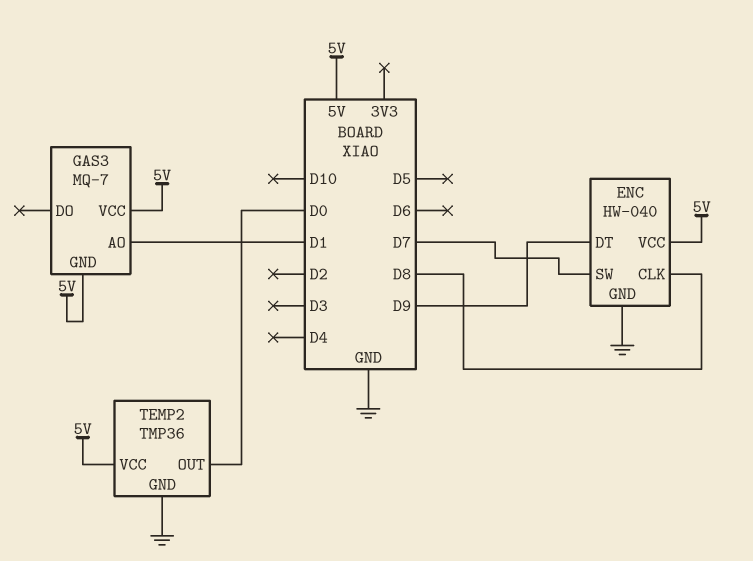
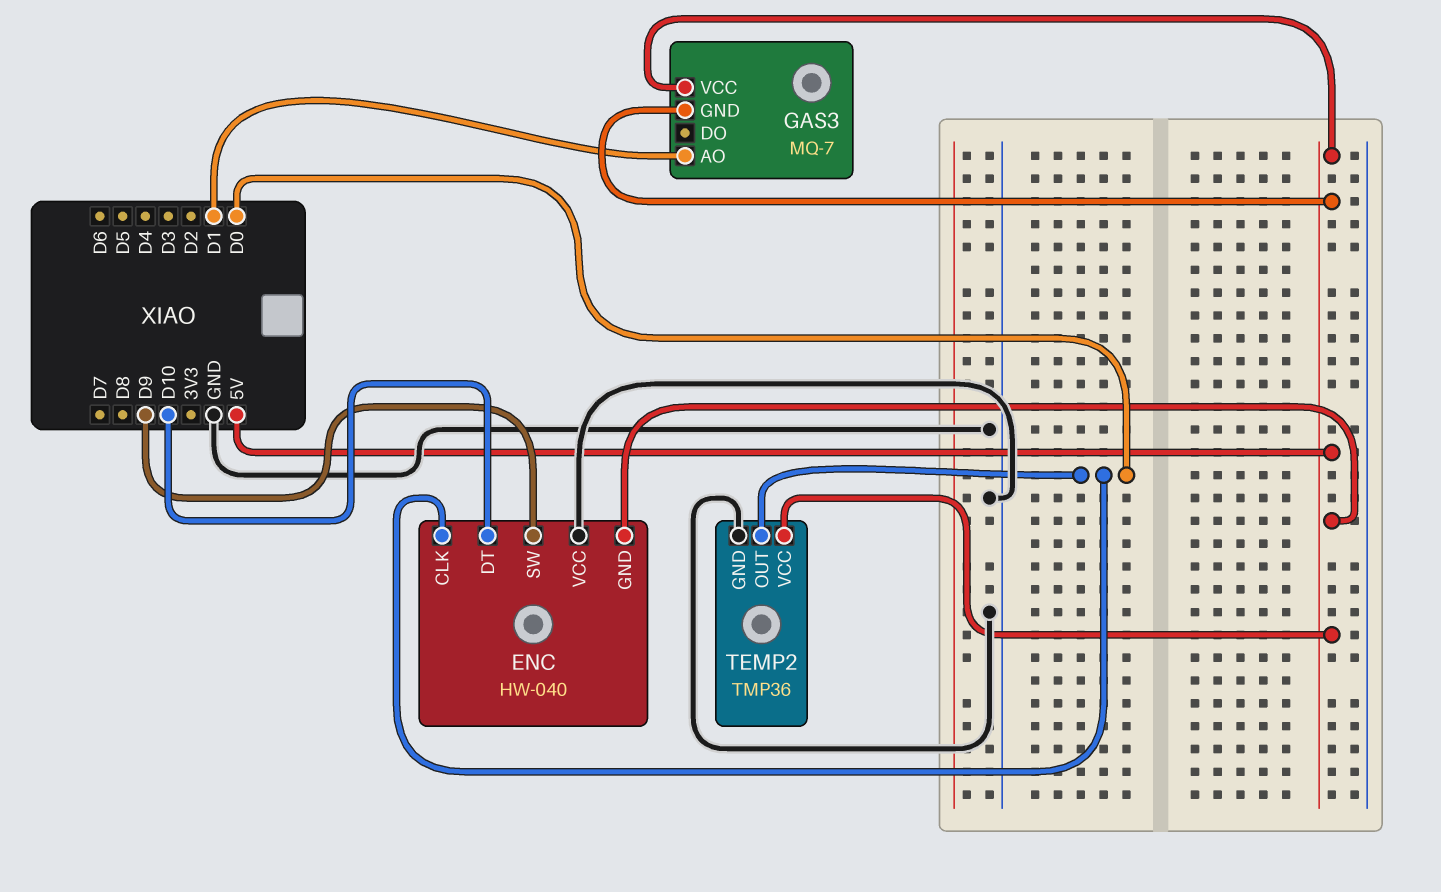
ENC pin CLK: D8 -> D0
ENC pin DT: D9 -> D10
ENC pin GND: GND -> 5V
ENC pin SW: D7 -> D9
ENC pin VCC: 5V -> GND

